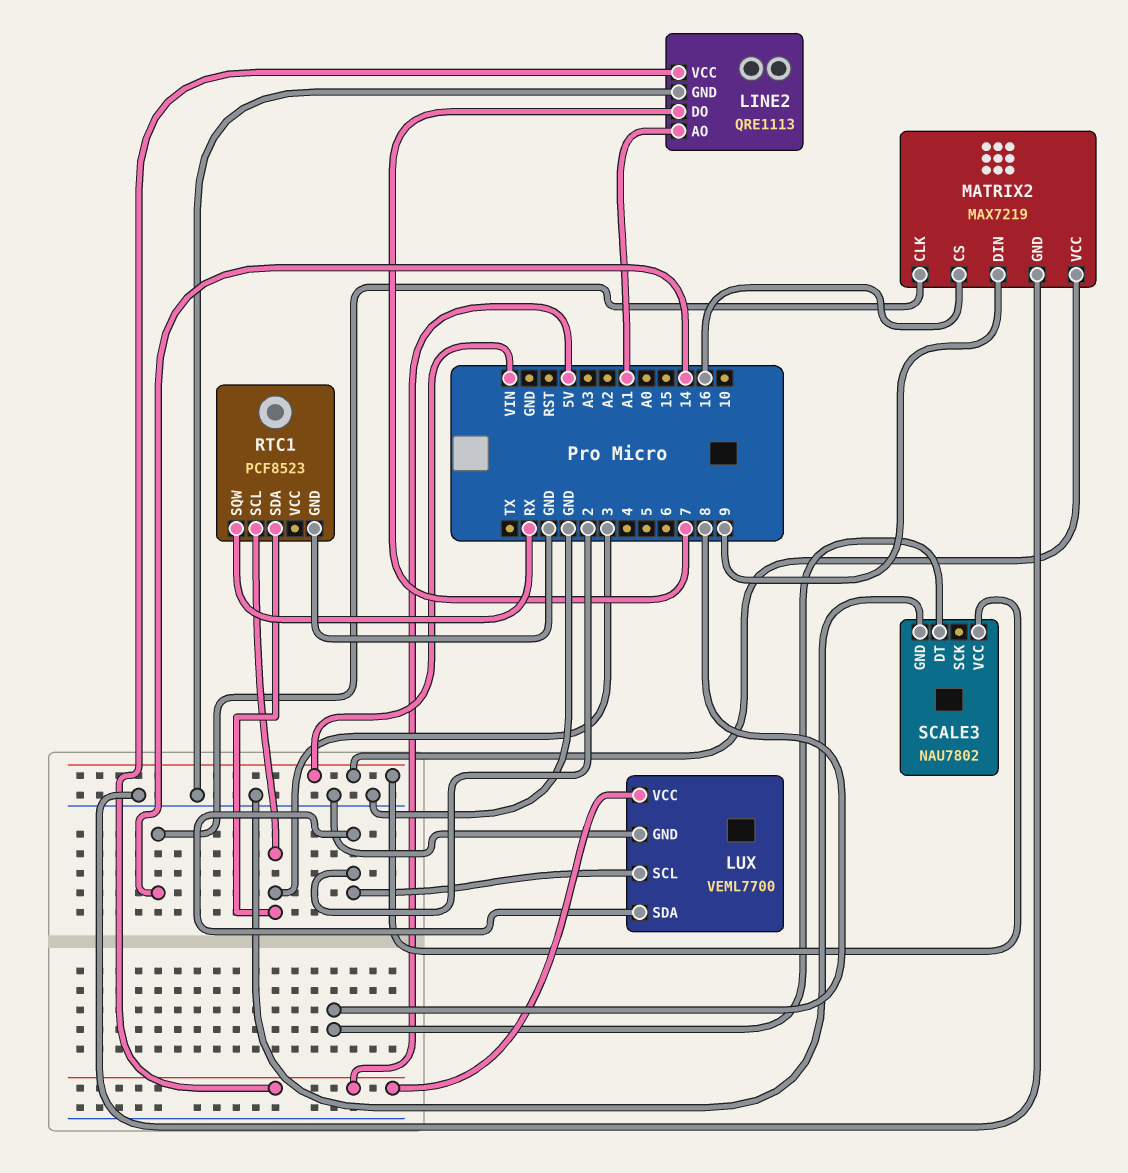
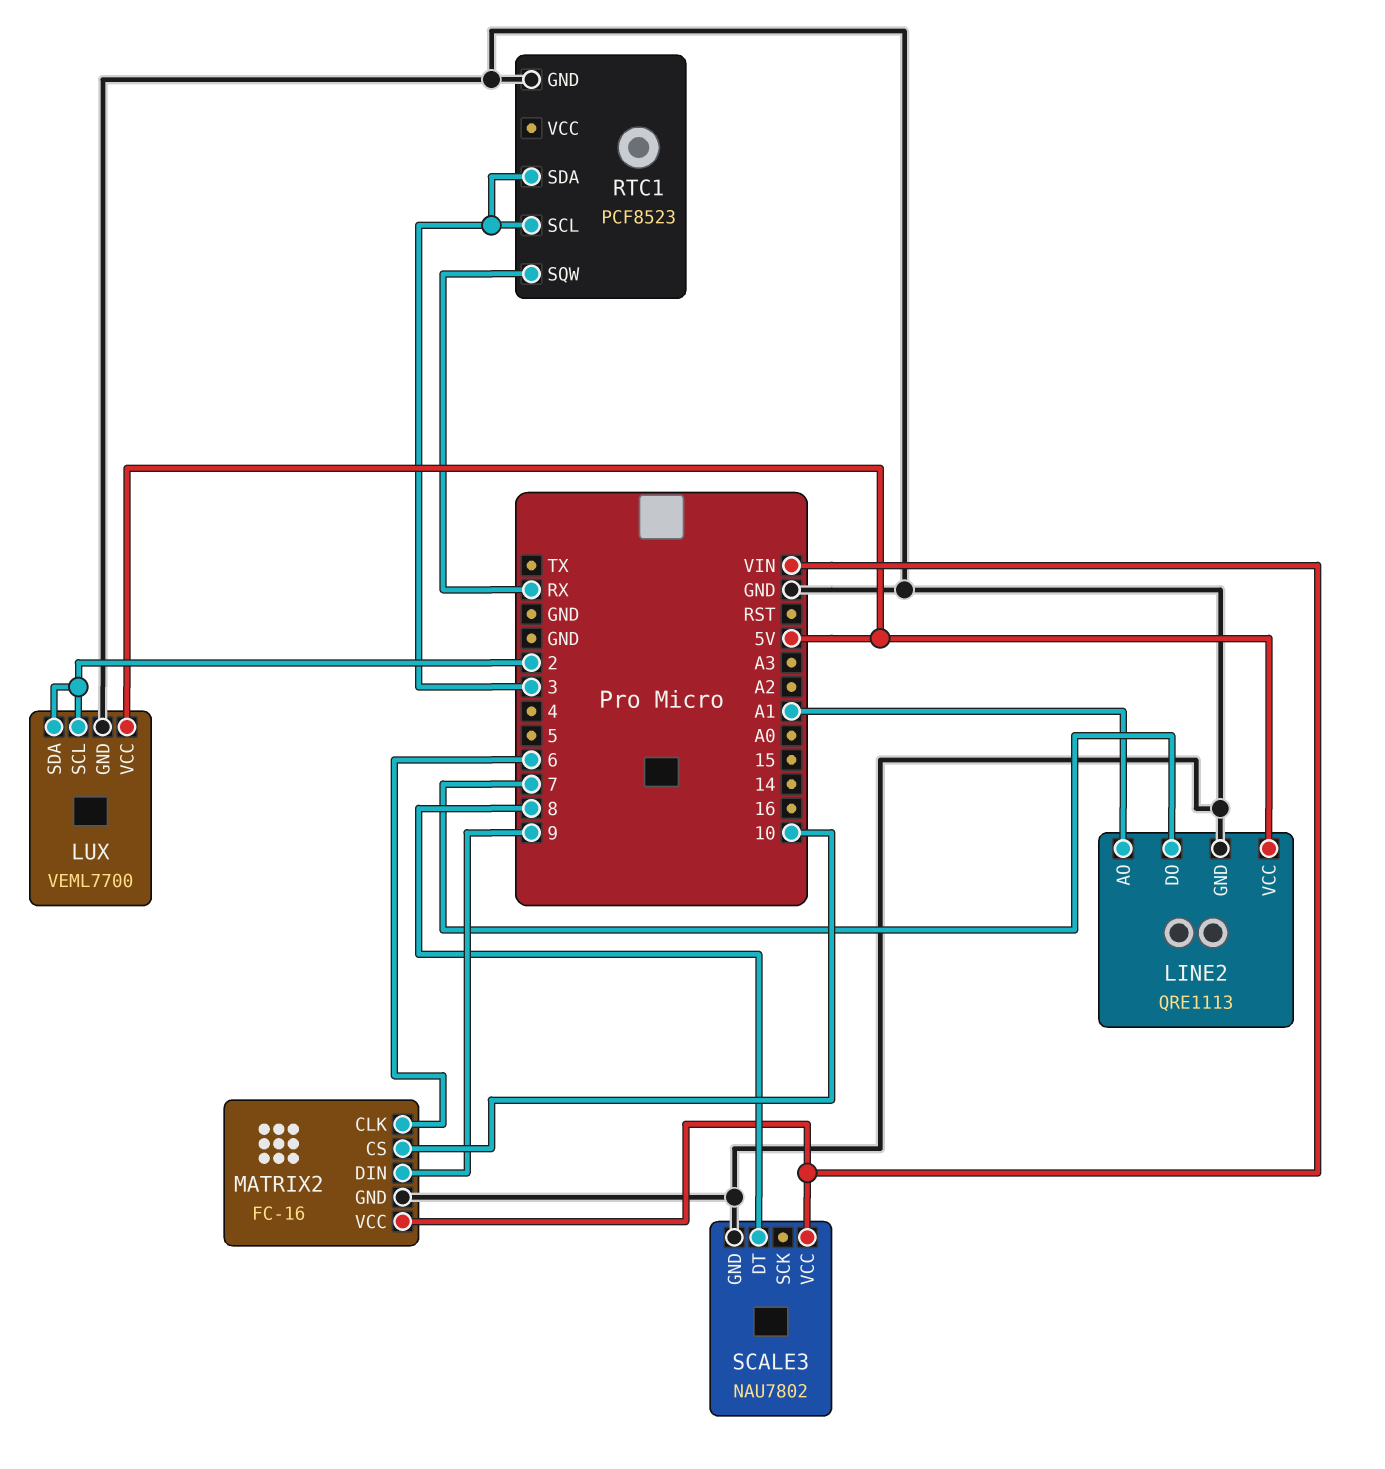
MATRIX2: MAX7219 -> FC-16
MATRIX2 pin CLK: 14 -> 6
MATRIX2 pin CS: 16 -> 10

